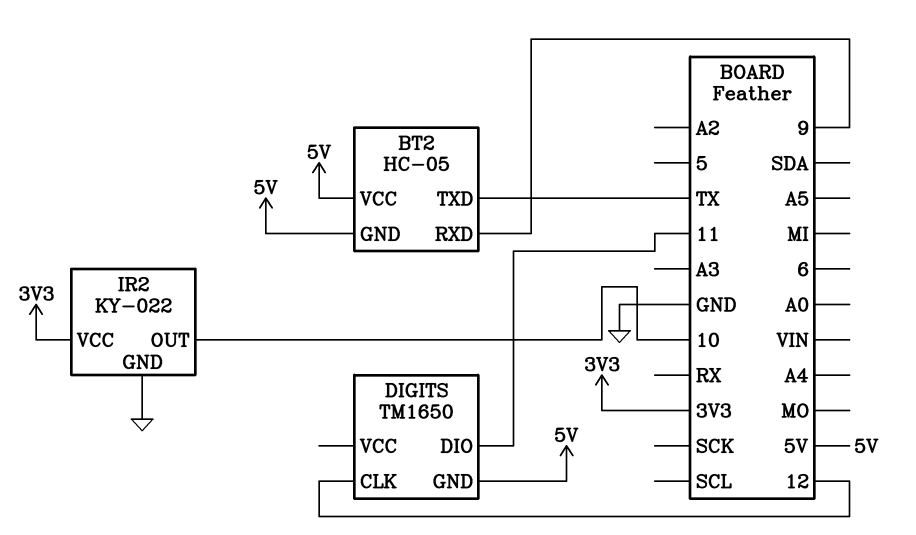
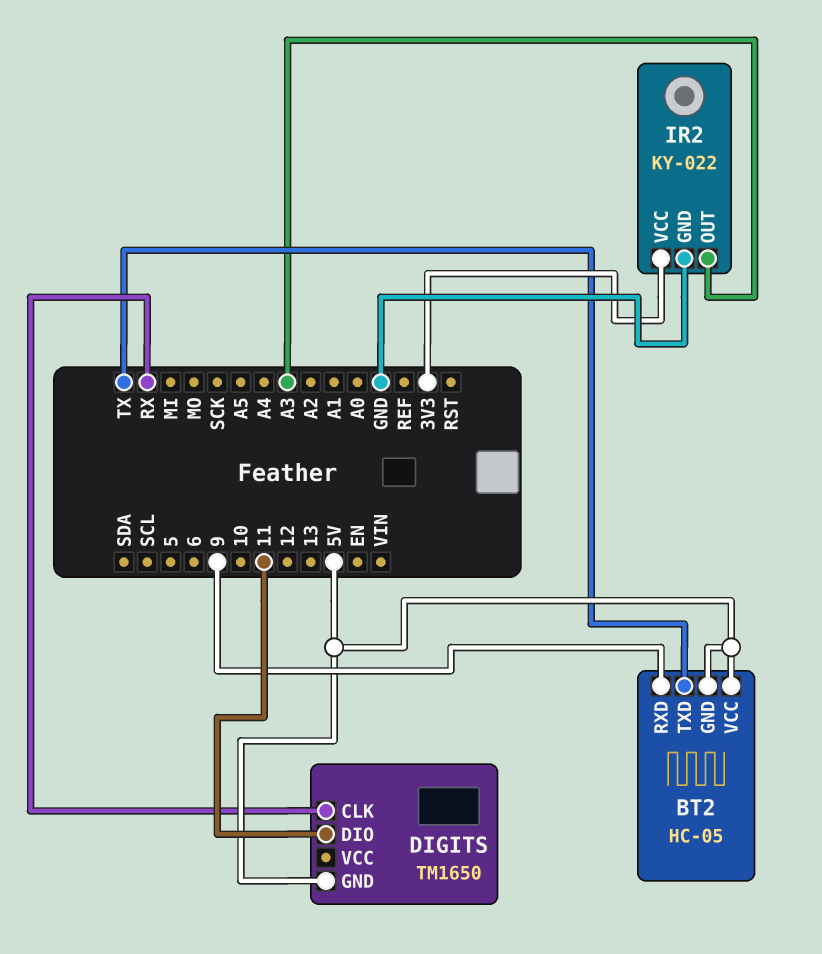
DIGITS pin CLK: 12 -> RX
IR2 pin OUT: 10 -> A3

